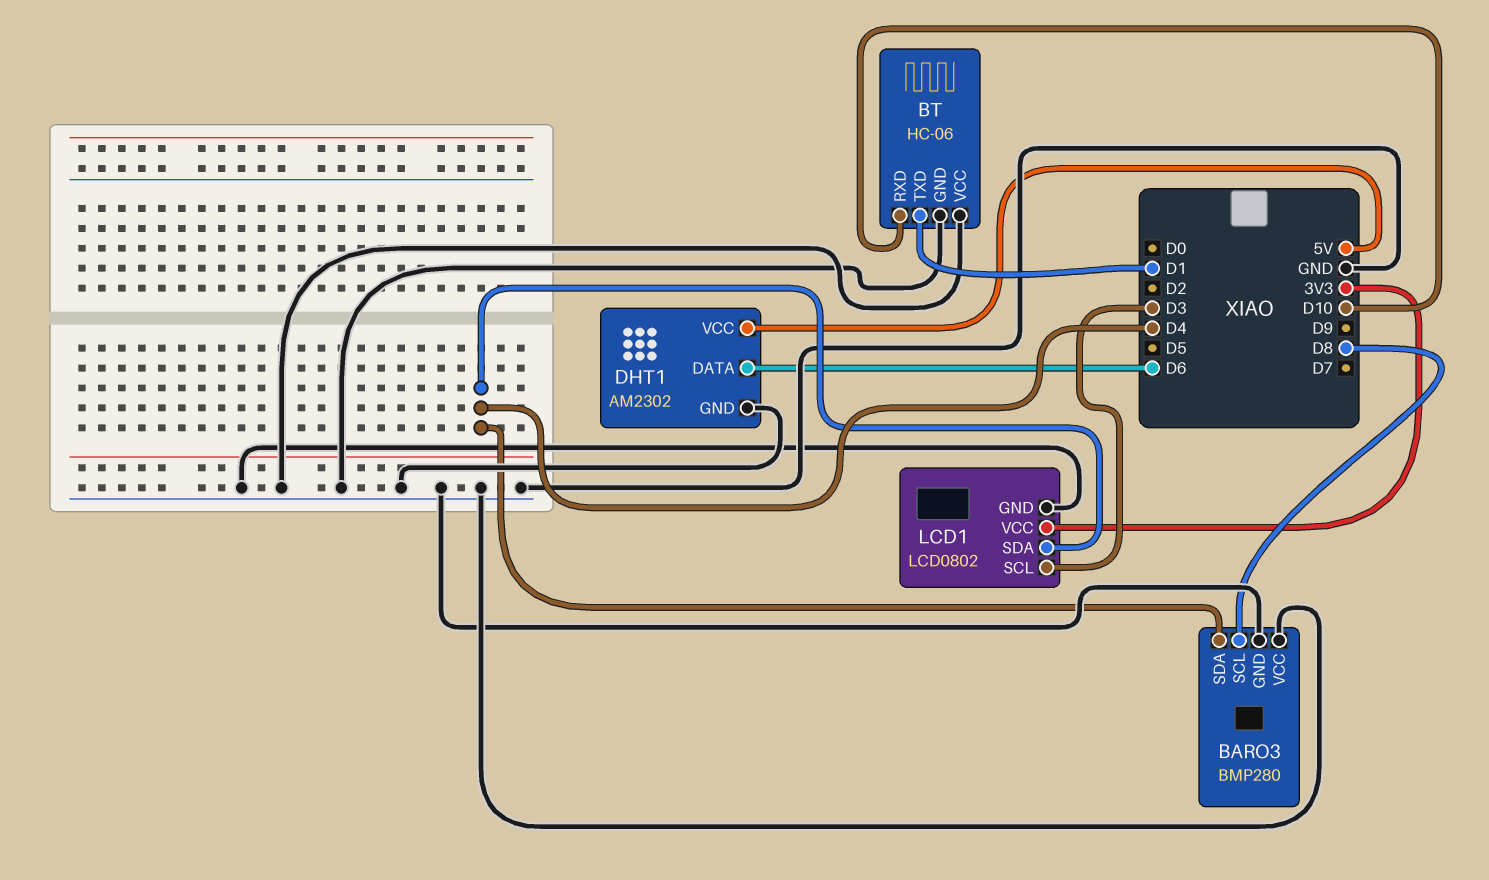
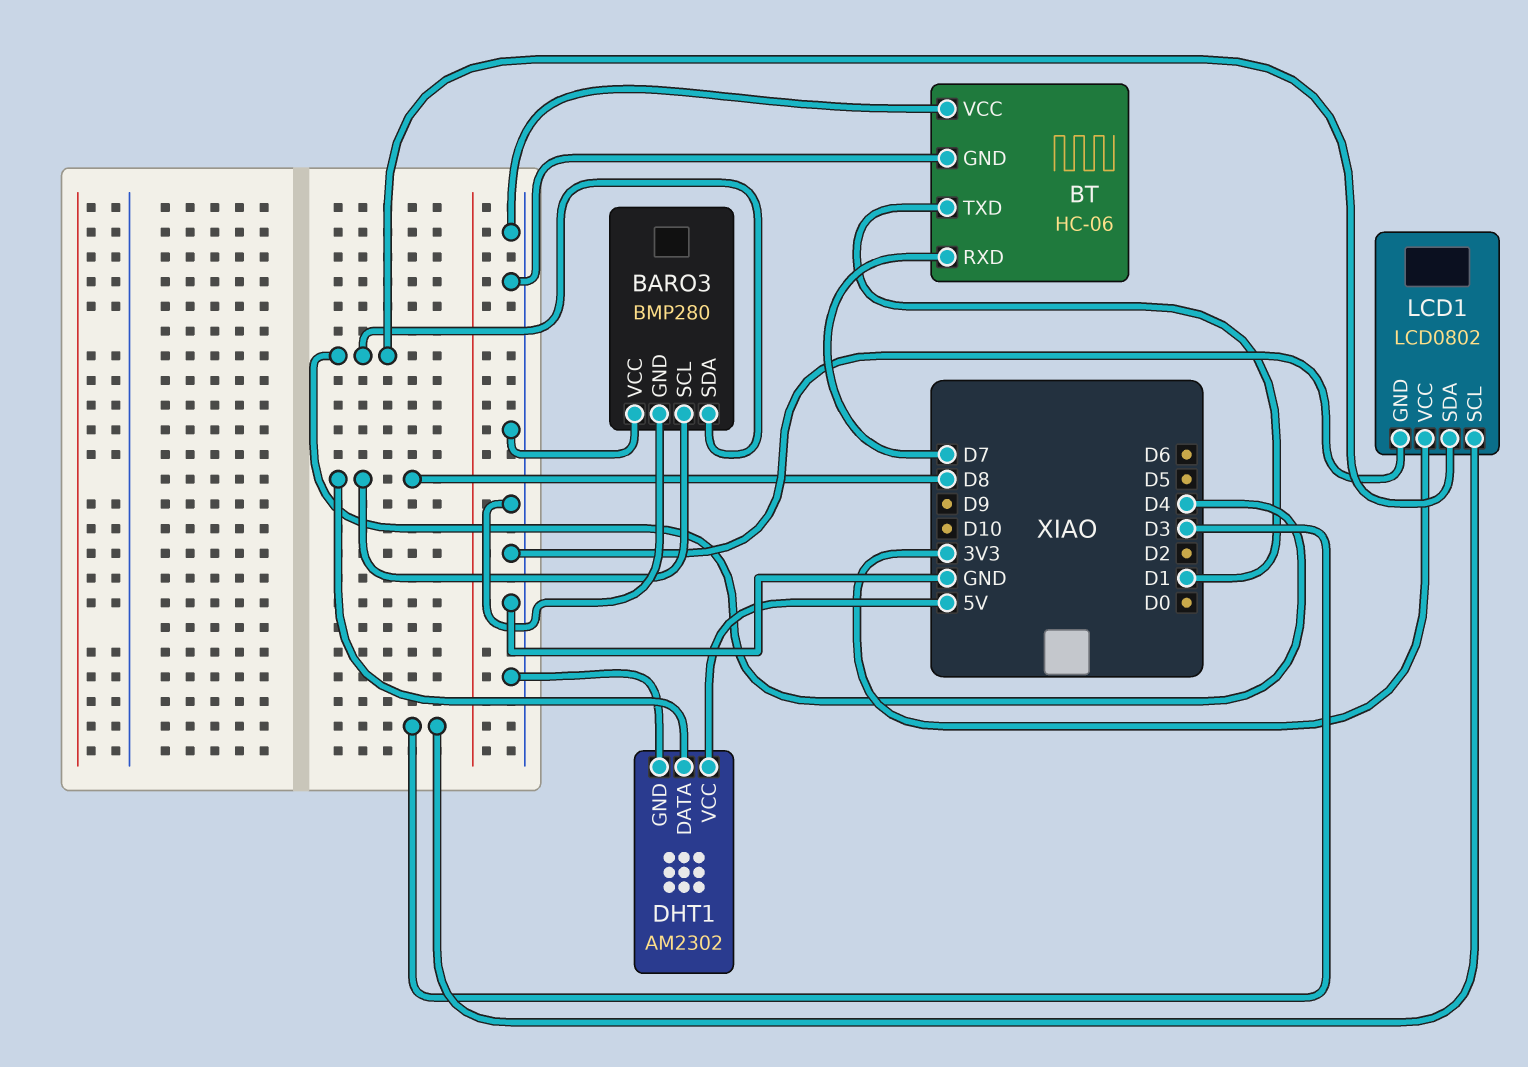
BT pin RXD: D10 -> D7
DHT1 pin DATA: D6 -> D8

